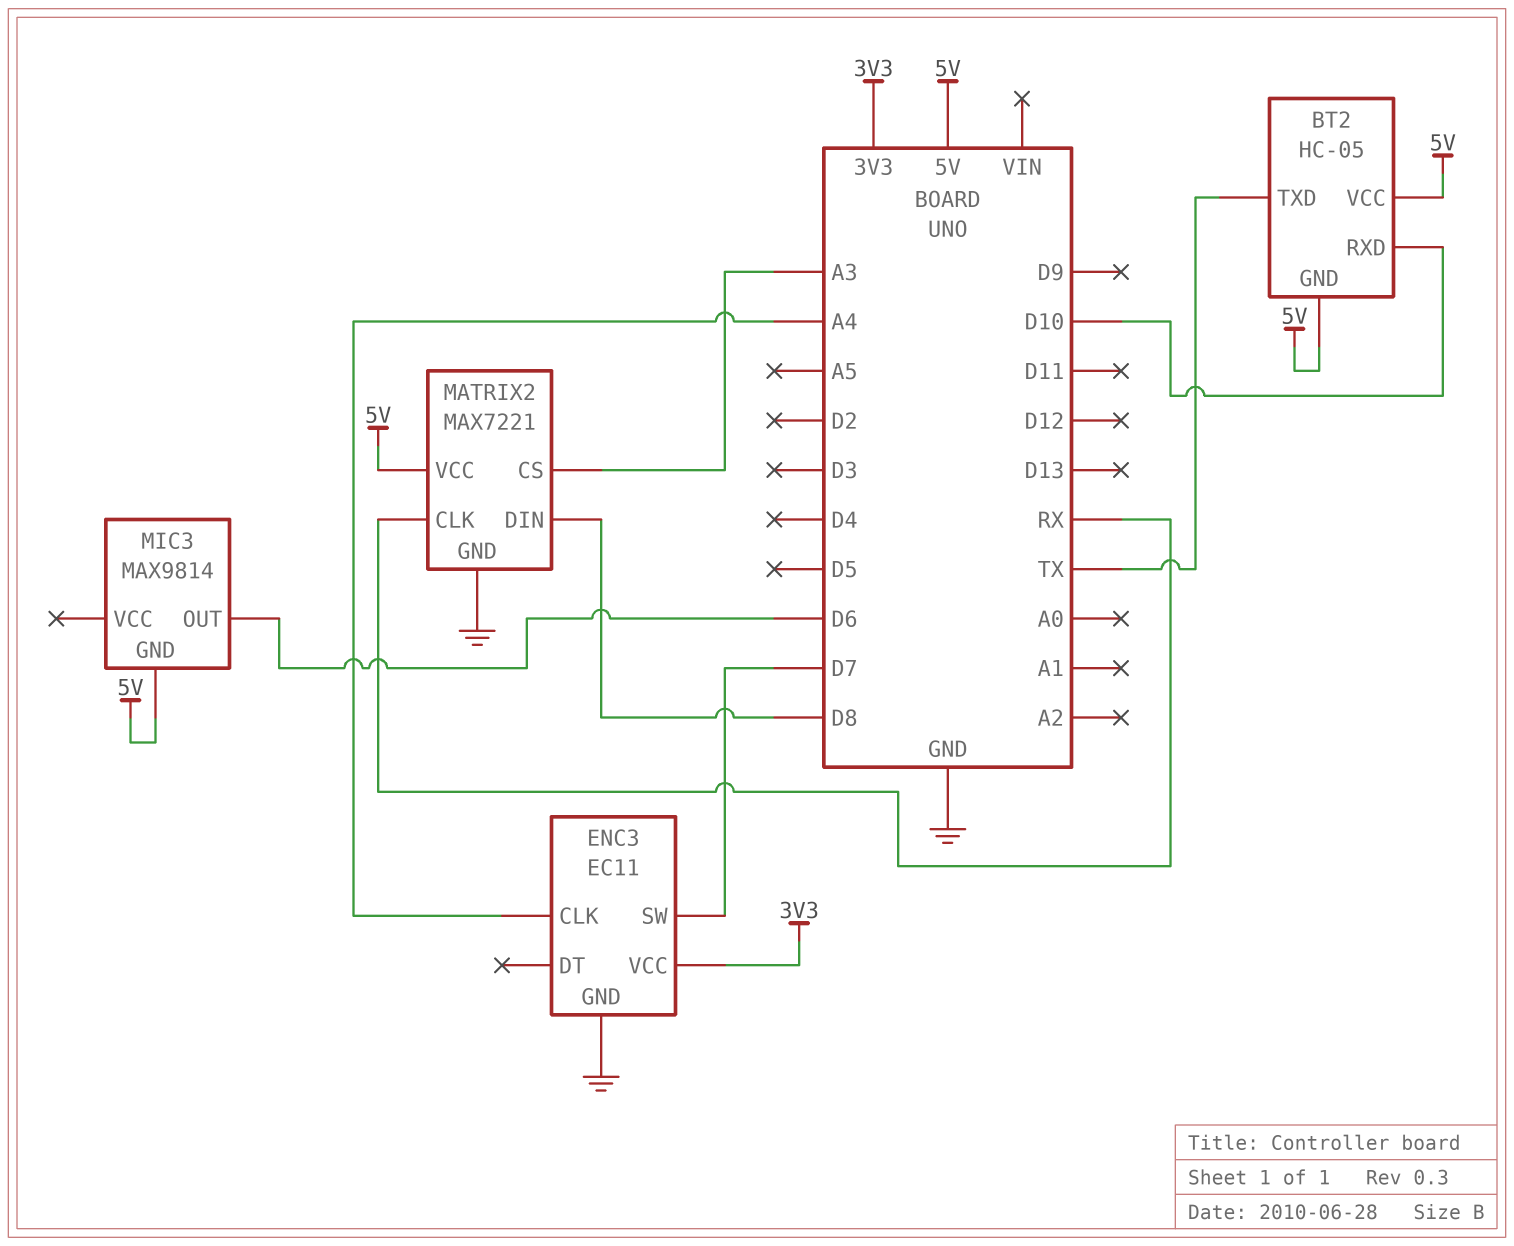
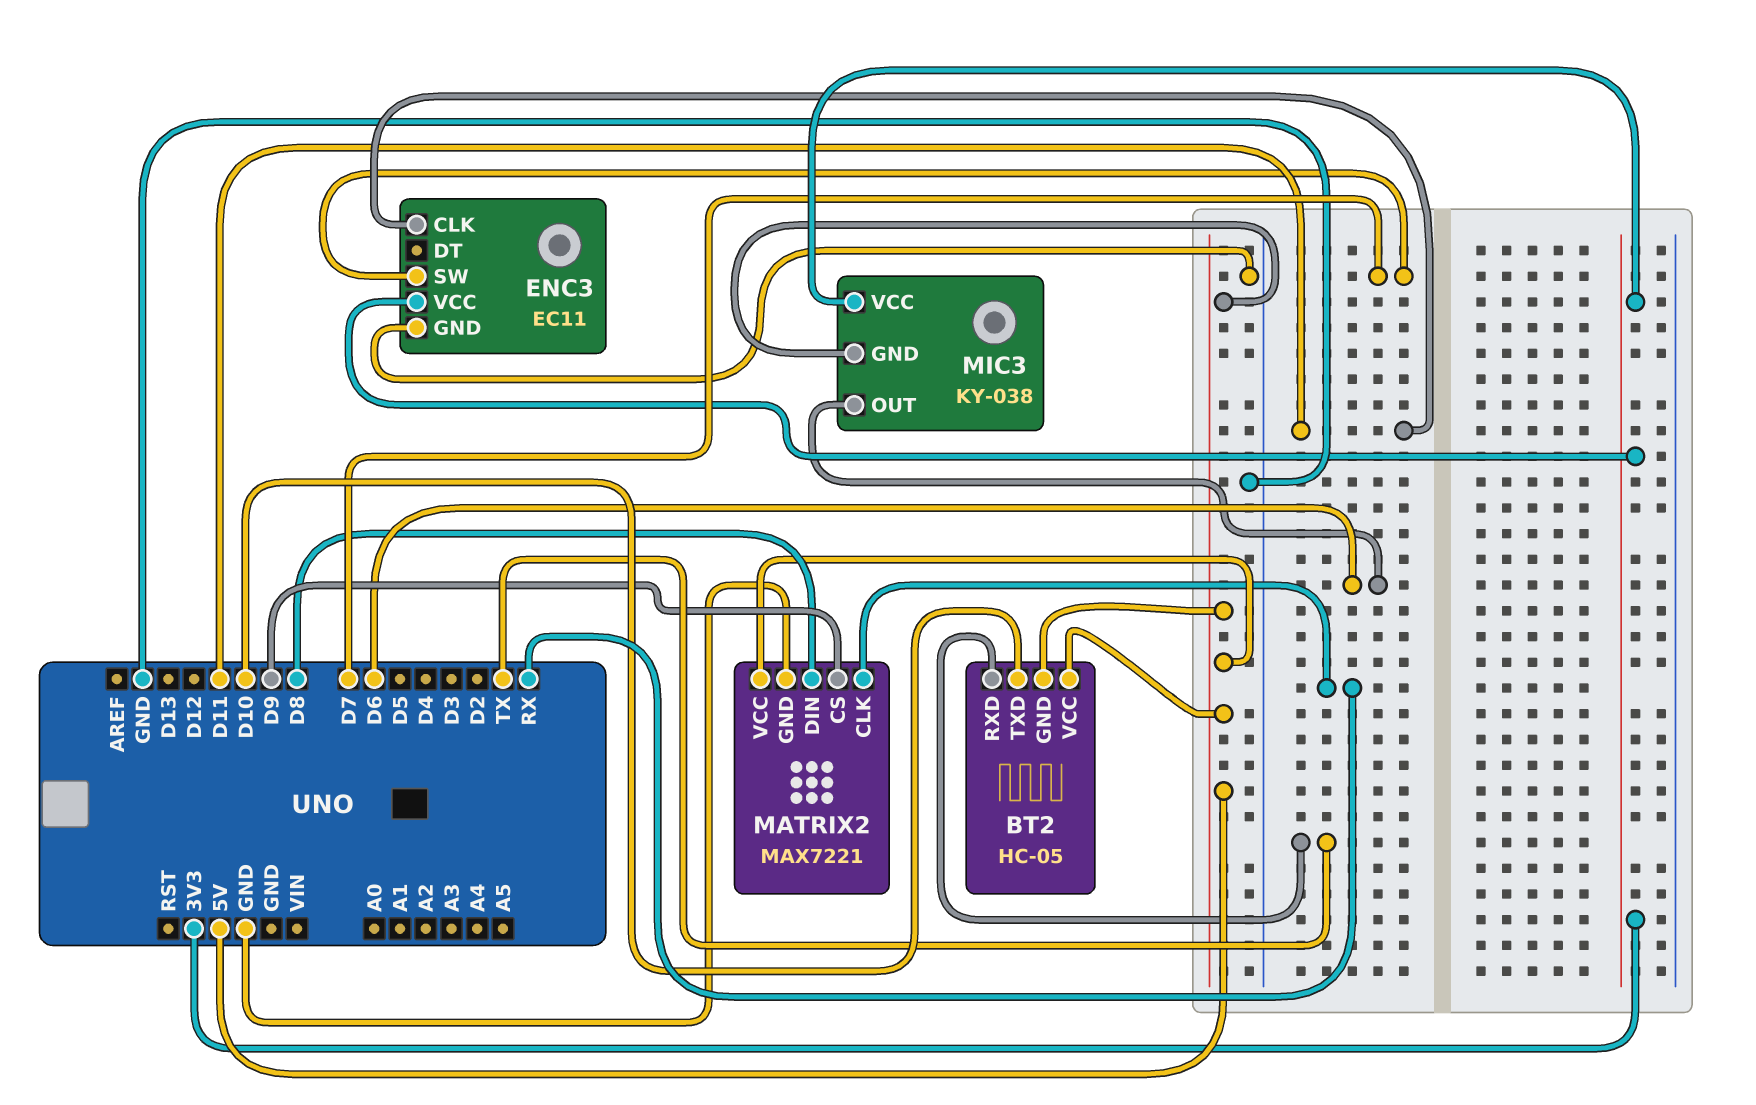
BT2 pin RXD: D10 -> TX
BT2 pin TXD: TX -> D10
ENC3 pin CLK: A4 -> D11
MATRIX2 pin CS: A3 -> D9
MIC3: MAX9814 -> KY-038
MIC3 pin VCC: none -> 3V3

